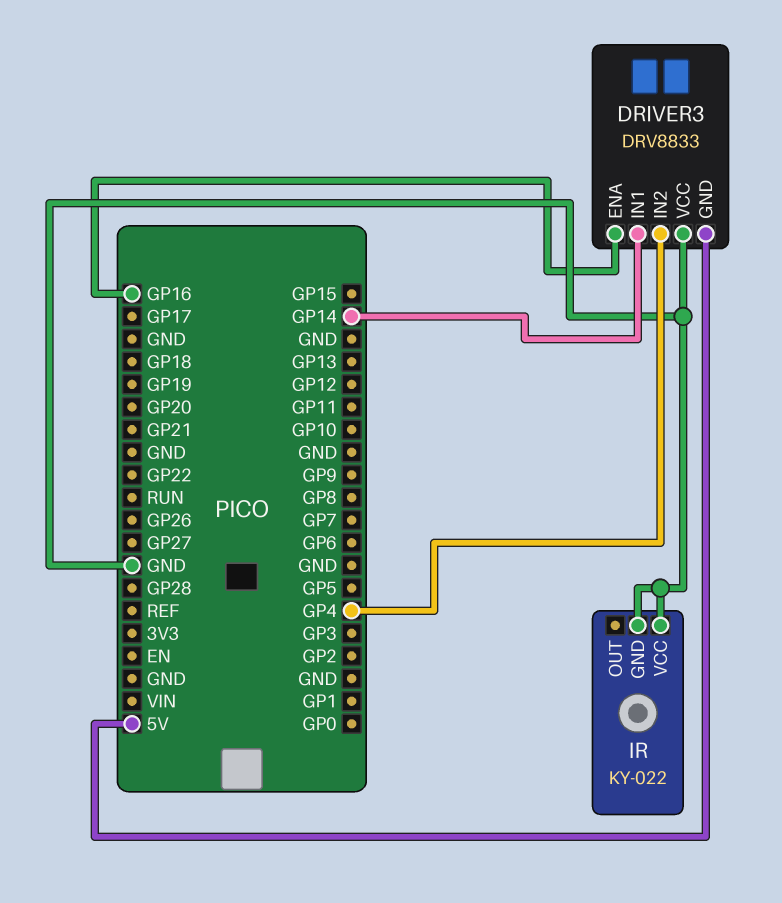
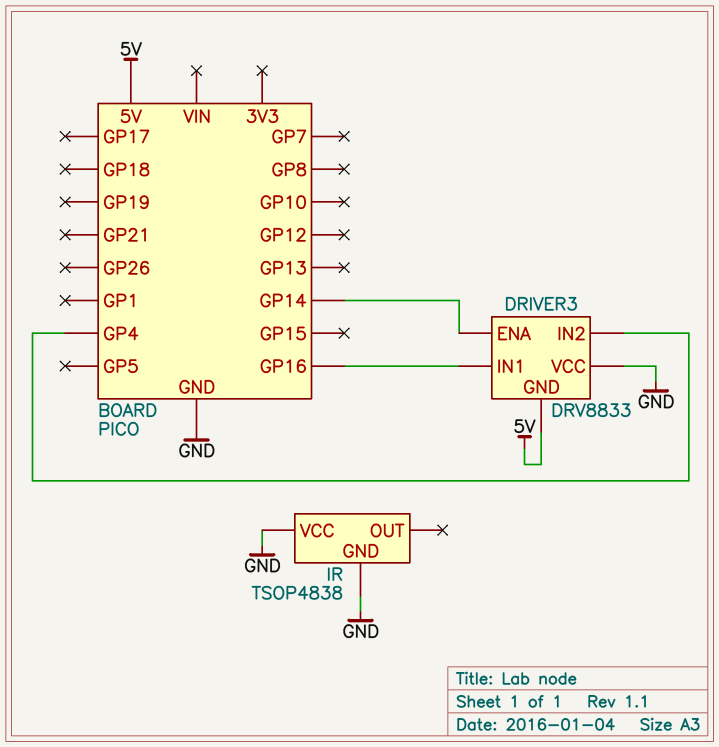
DRIVER3 pin ENA: GP16 -> GP14
DRIVER3 pin IN1: GP14 -> GP16
IR: KY-022 -> TSOP4838

